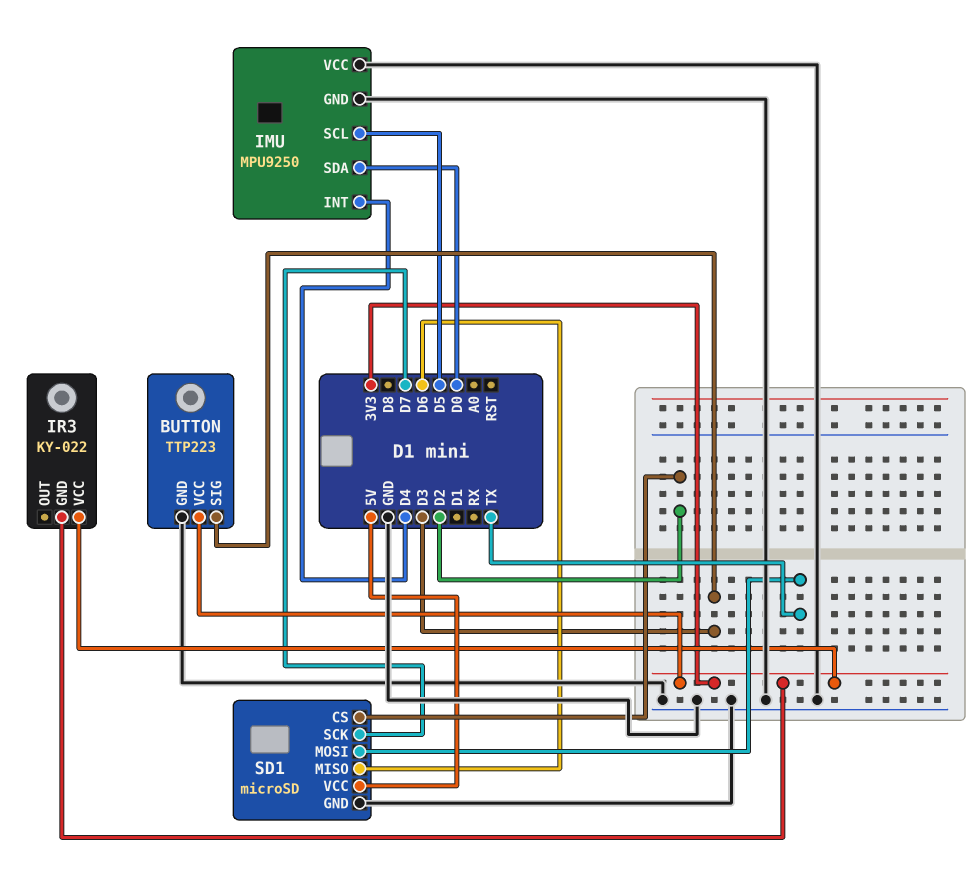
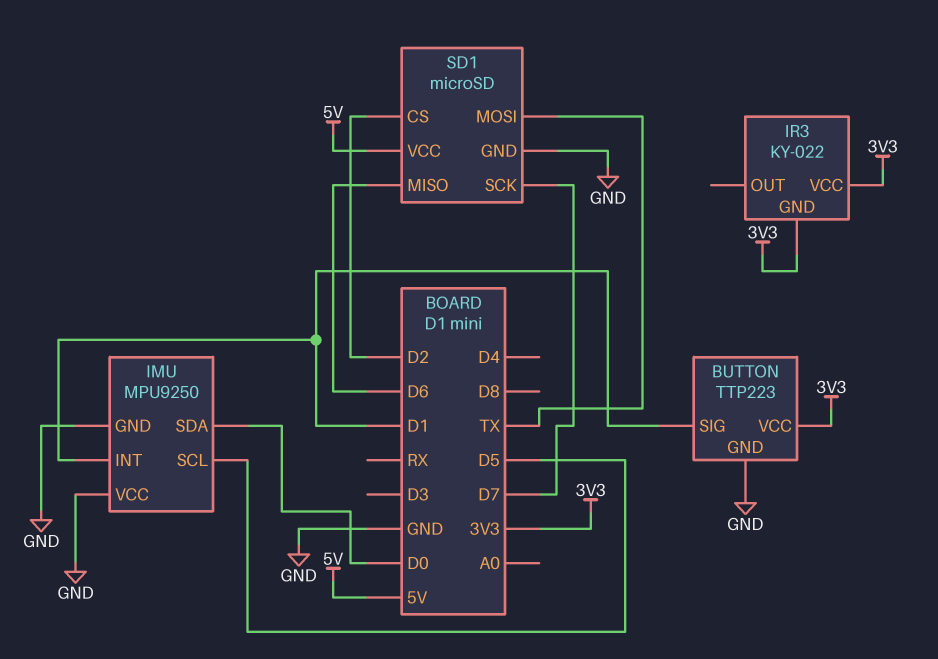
BUTTON pin SIG: D3 -> D1
IMU pin INT: D4 -> D1

